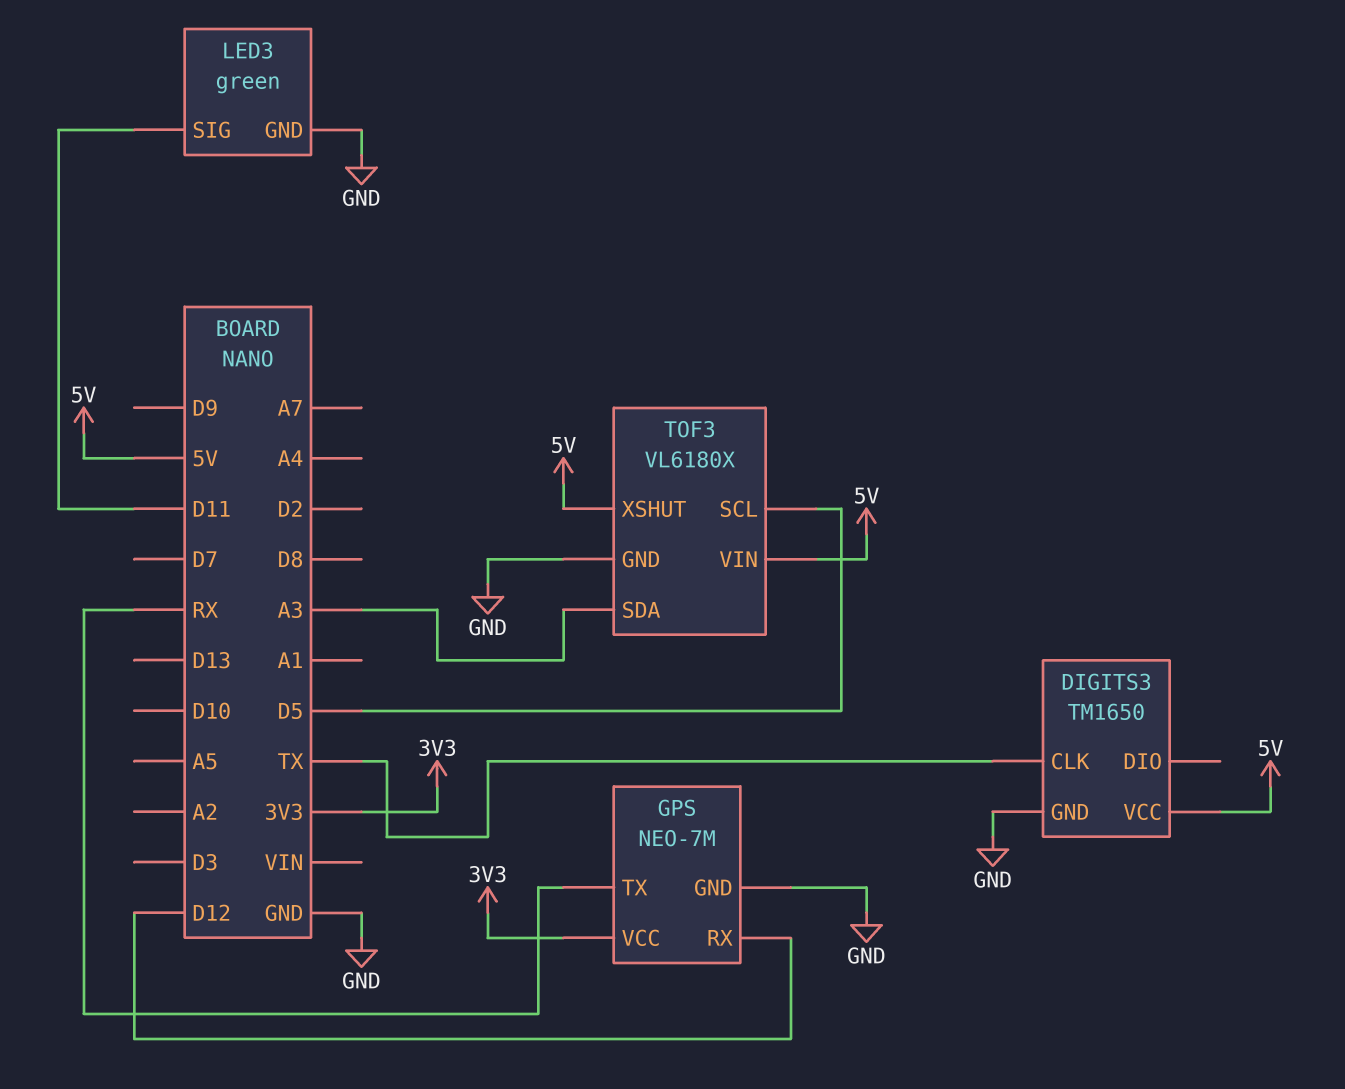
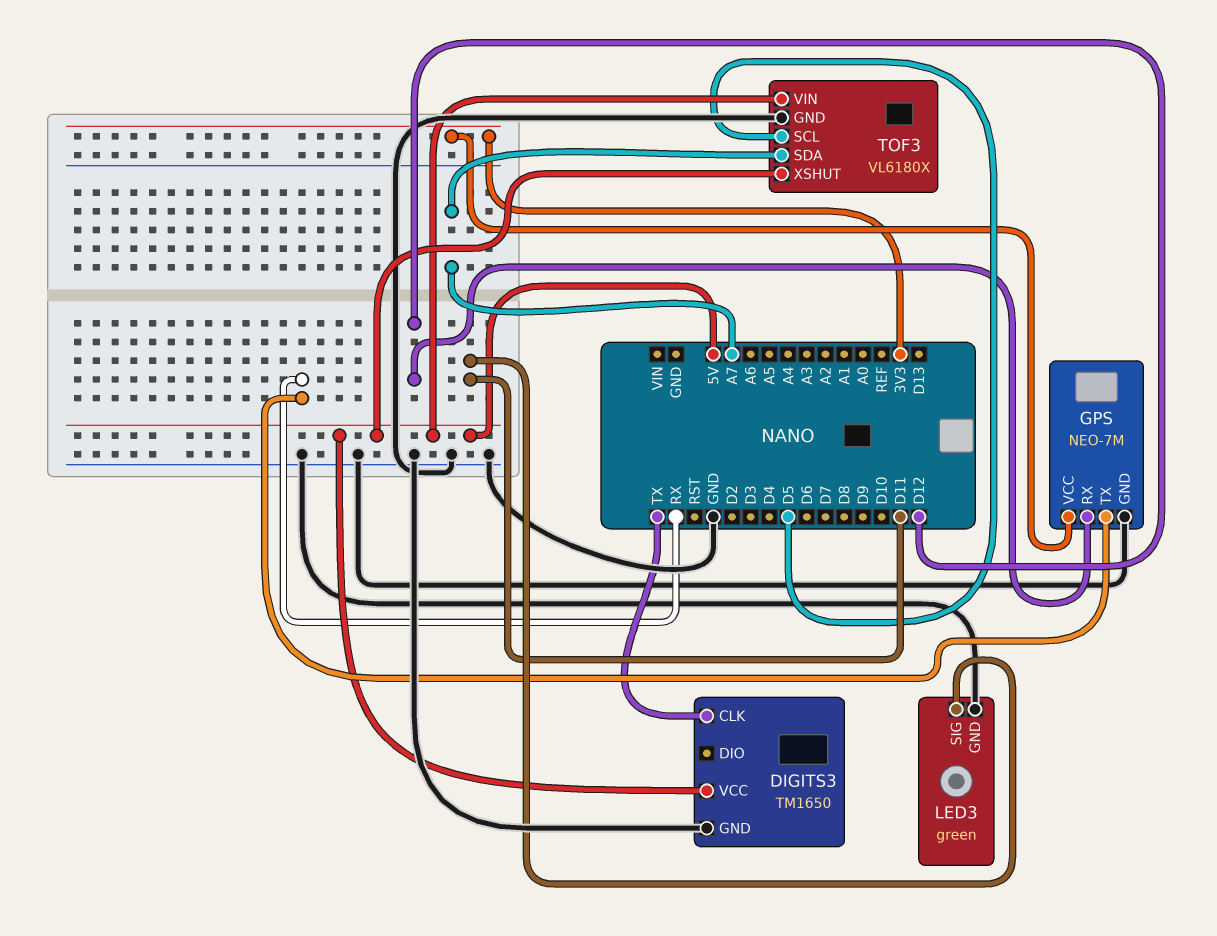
TOF3 pin SDA: A3 -> A7

